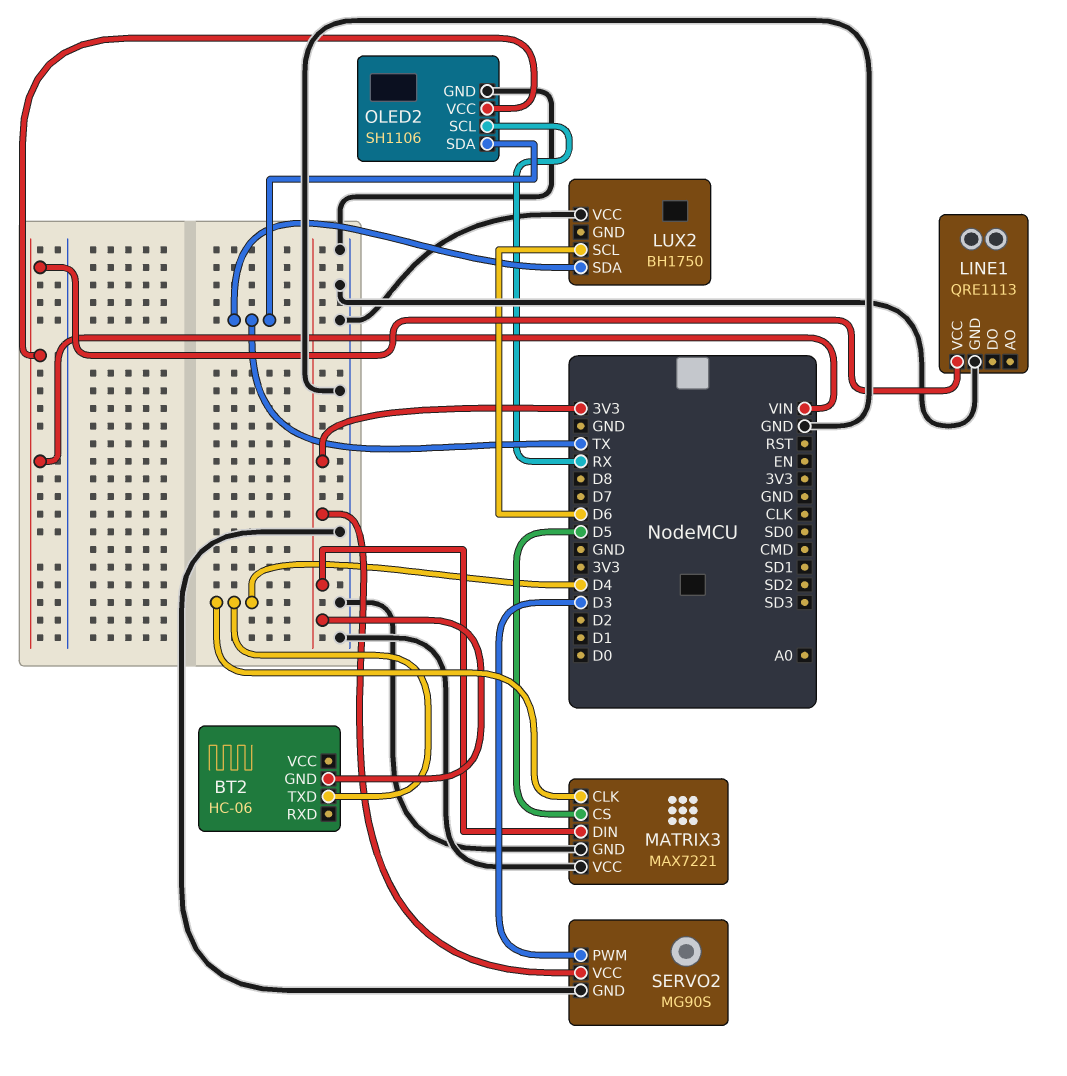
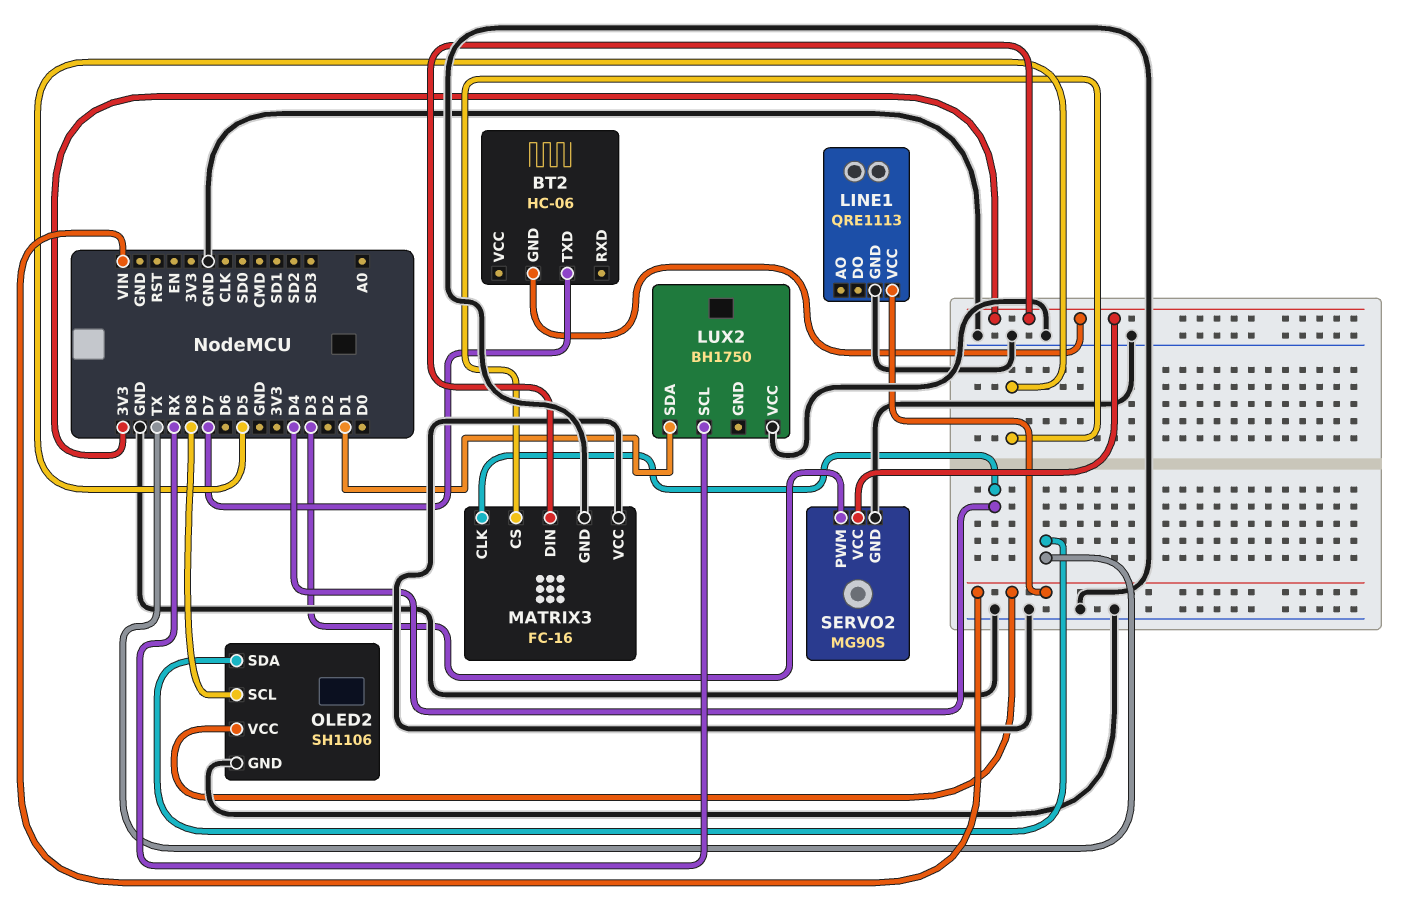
BT2 pin TXD: D4 -> D7
LUX2 pin SCL: D6 -> RX
LUX2 pin SDA: TX -> D1
MATRIX3: MAX7221 -> FC-16
OLED2 pin SCL: RX -> D8

